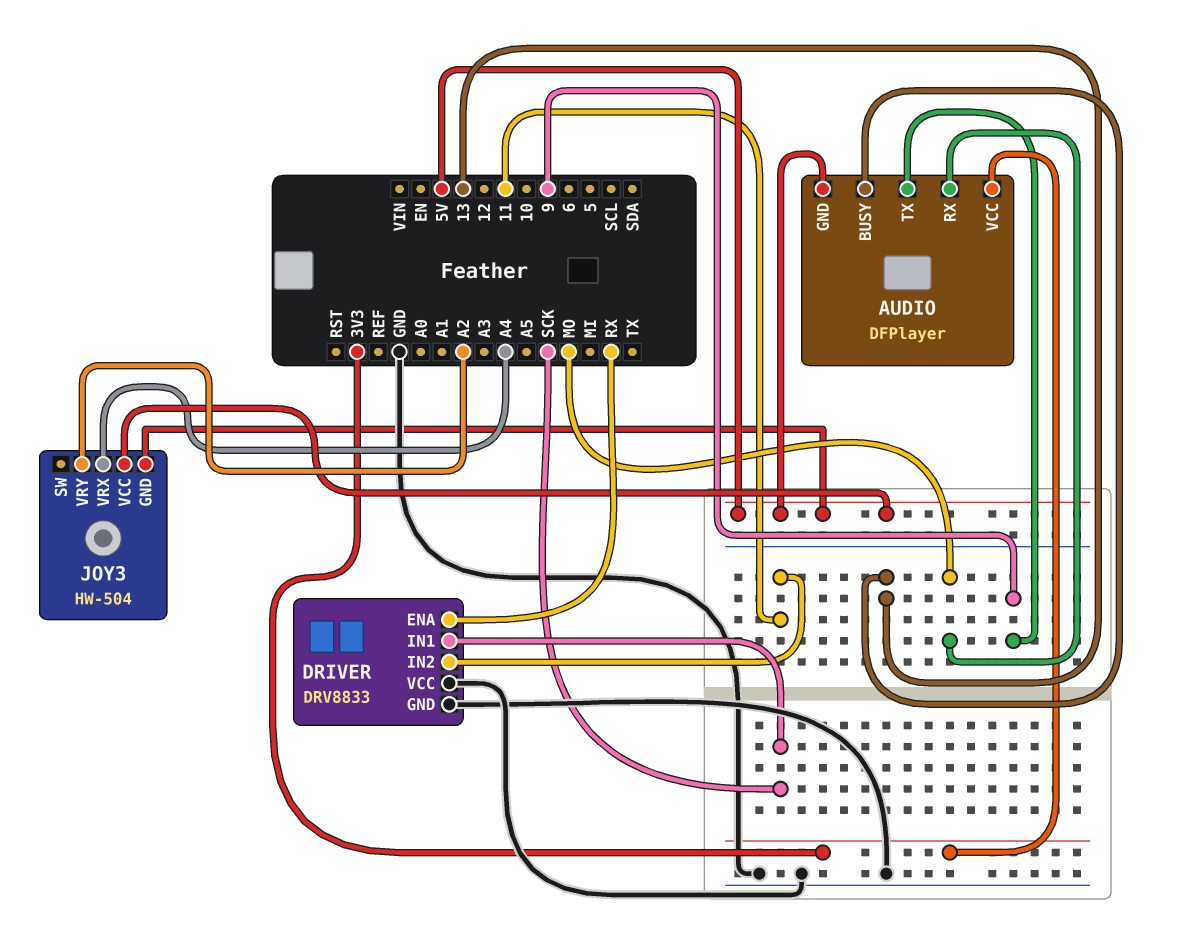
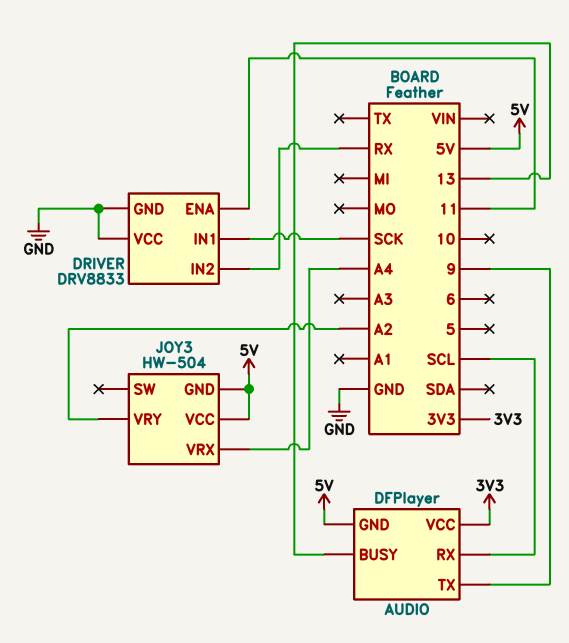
AUDIO pin RX: MO -> SCL
DRIVER pin ENA: RX -> 11
DRIVER pin IN2: 11 -> RX

